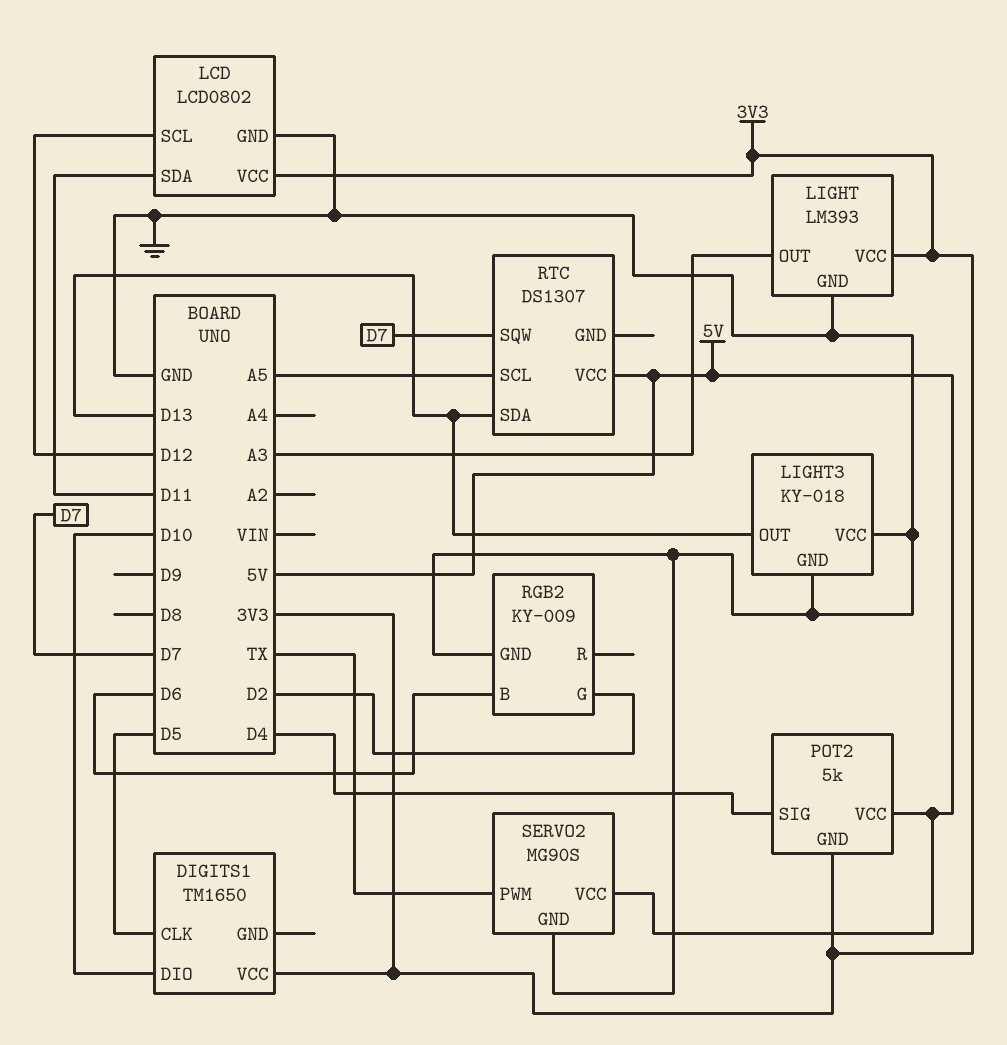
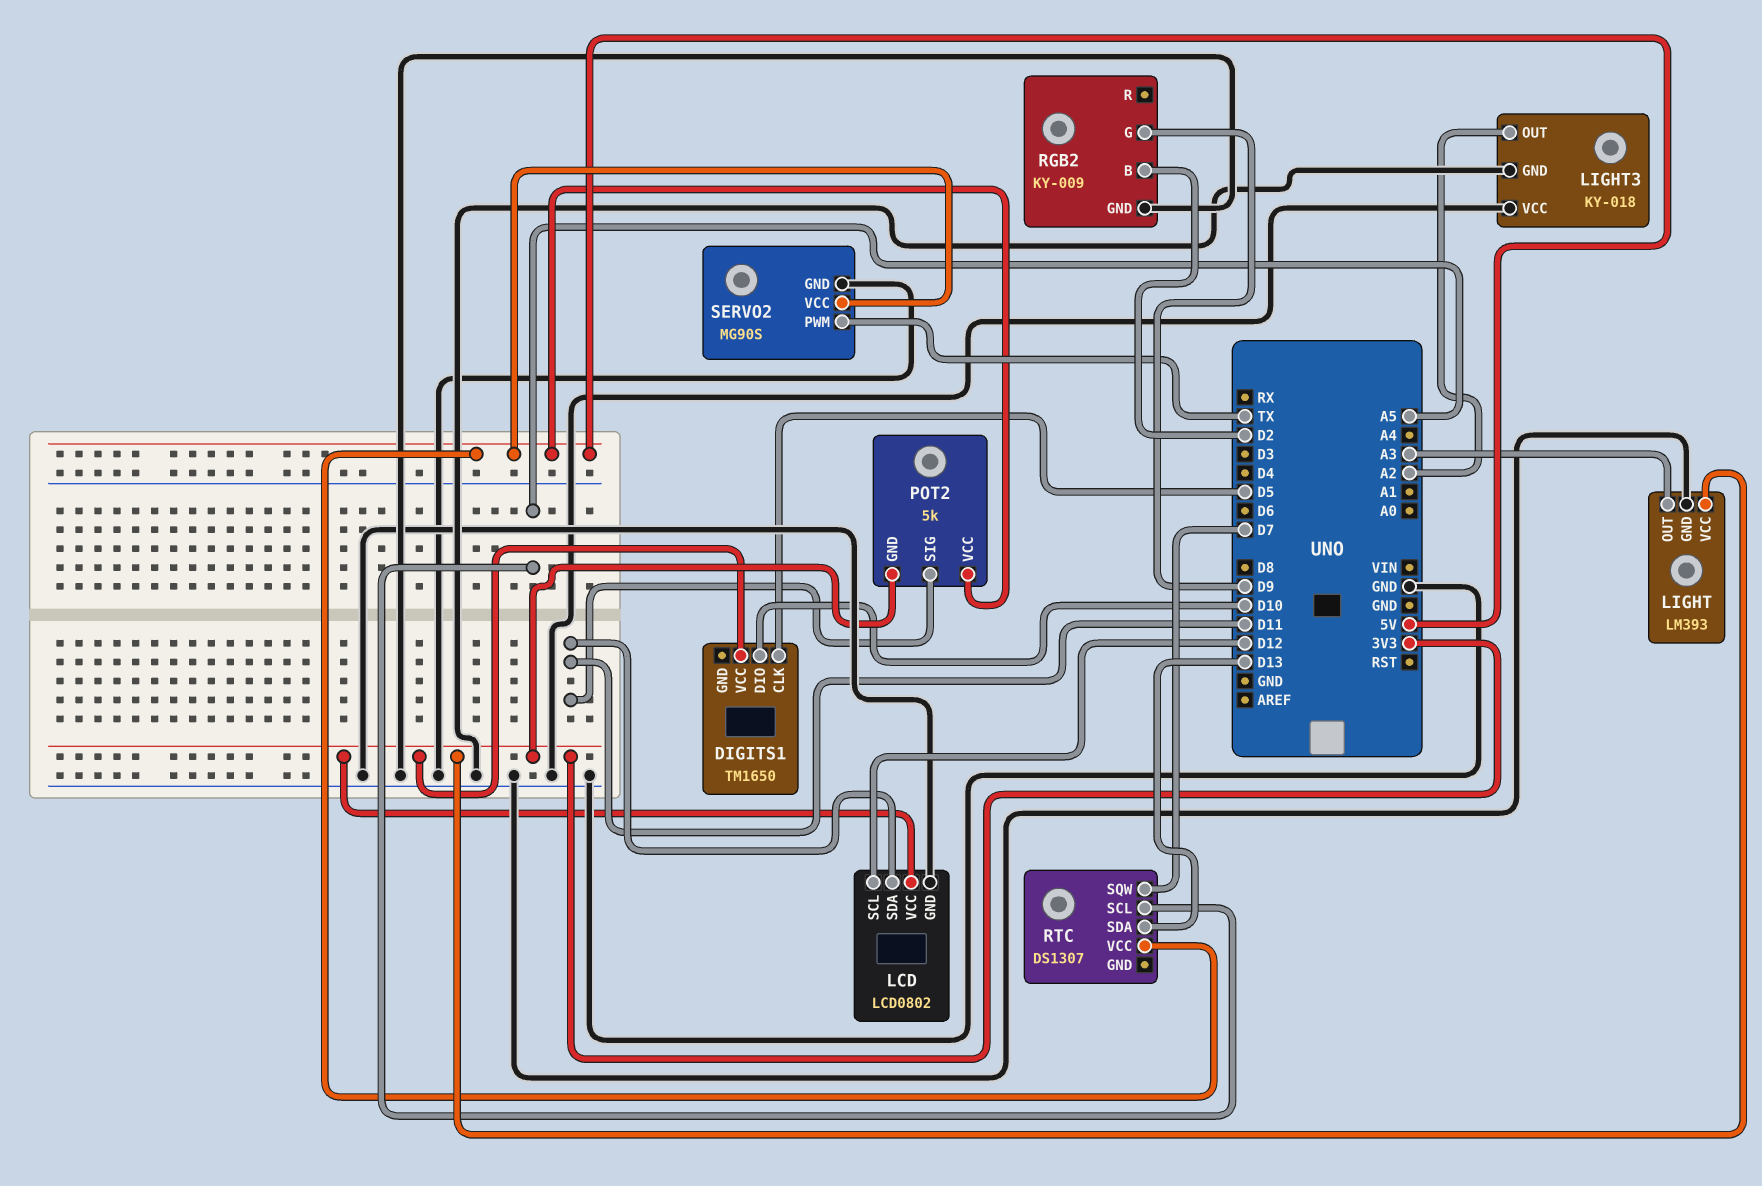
LIGHT3 pin OUT: D13 -> A2
POT2 pin SIG: D4 -> D11
RGB2 pin B: D6 -> D2
RGB2 pin G: D2 -> D9

